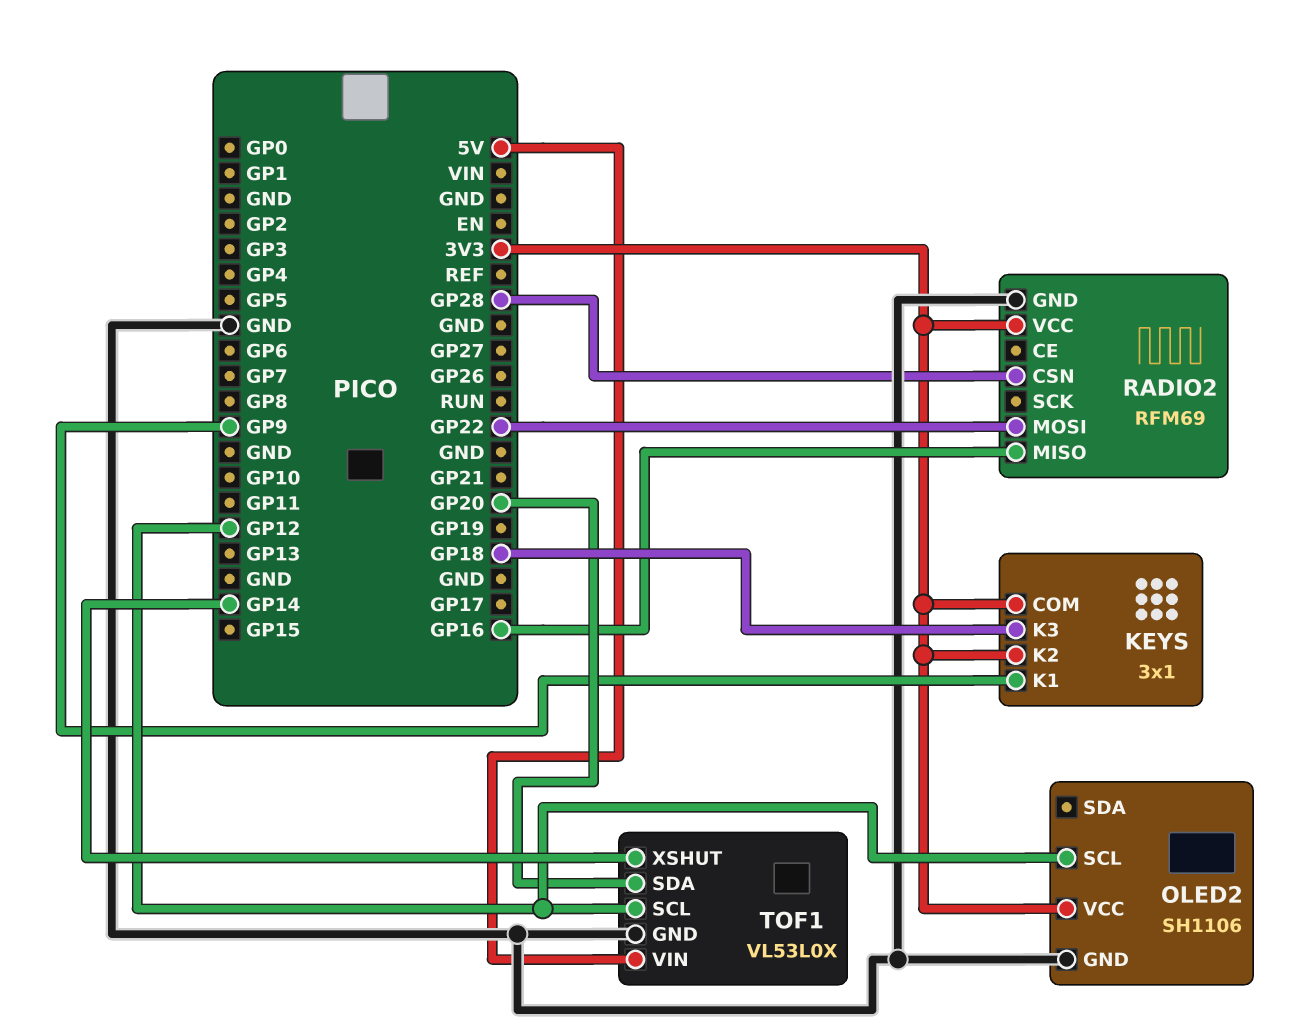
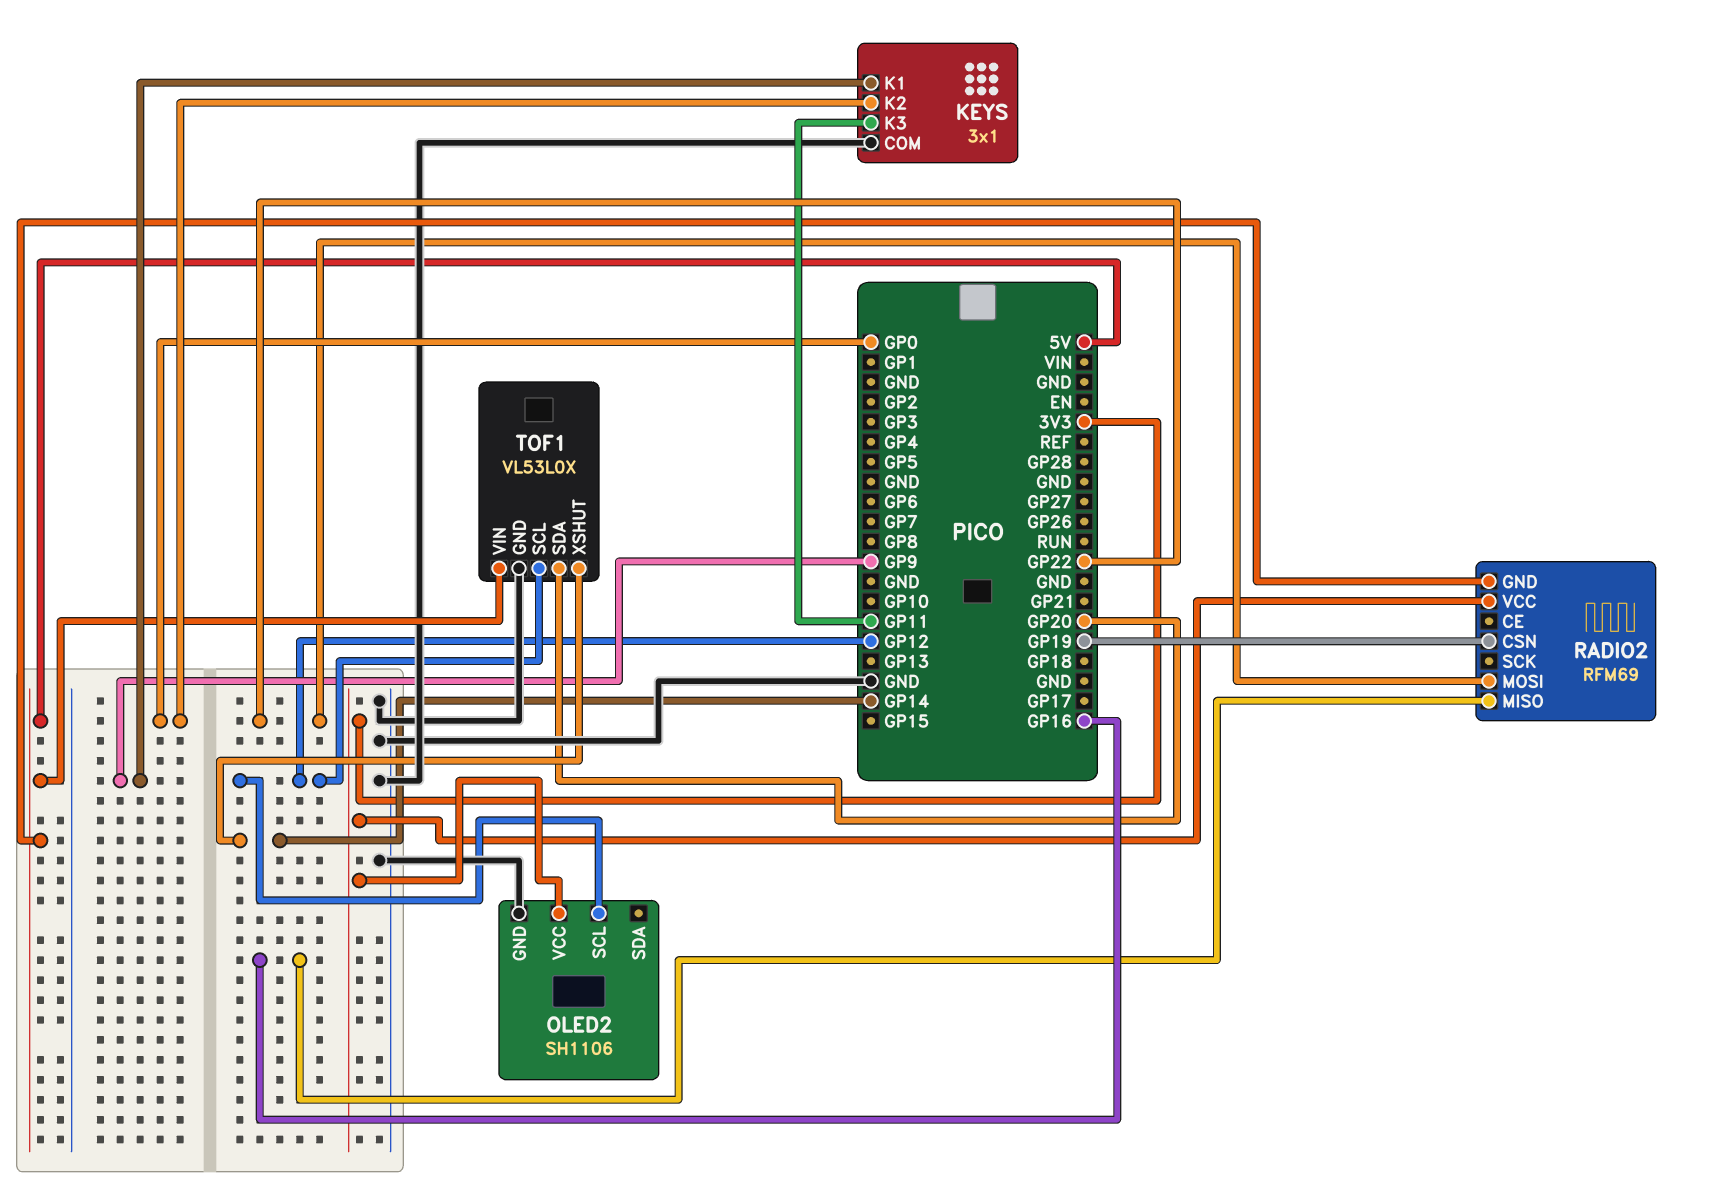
KEYS pin COM: 3V3 -> GND
KEYS pin K2: 3V3 -> GP0
KEYS pin K3: GP18 -> GP11
RADIO2 pin CSN: GP28 -> GP19
RADIO2 pin GND: GND -> 5V

